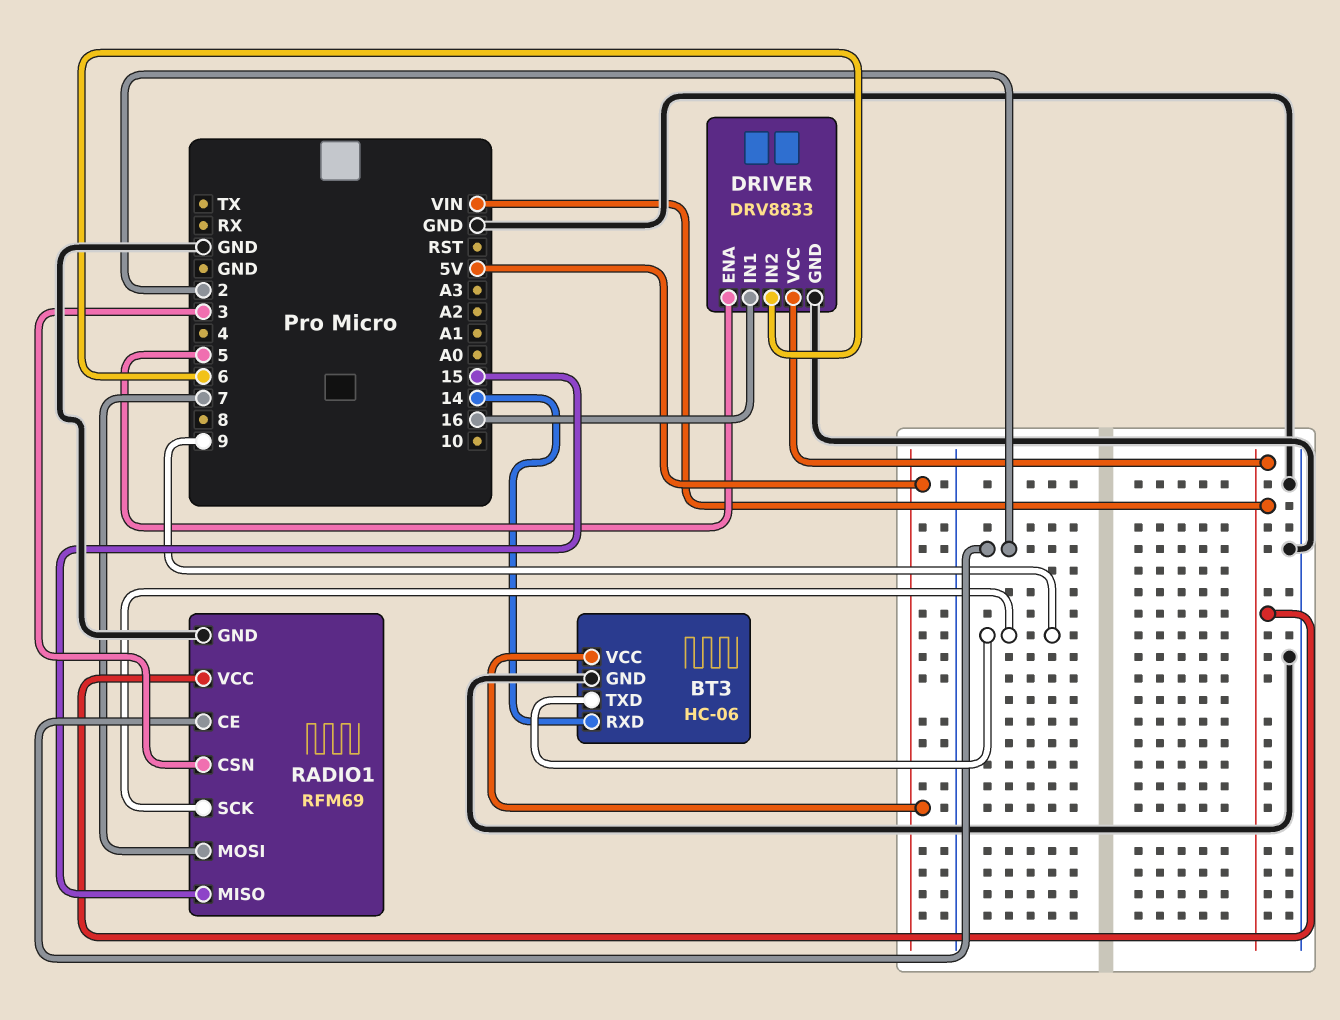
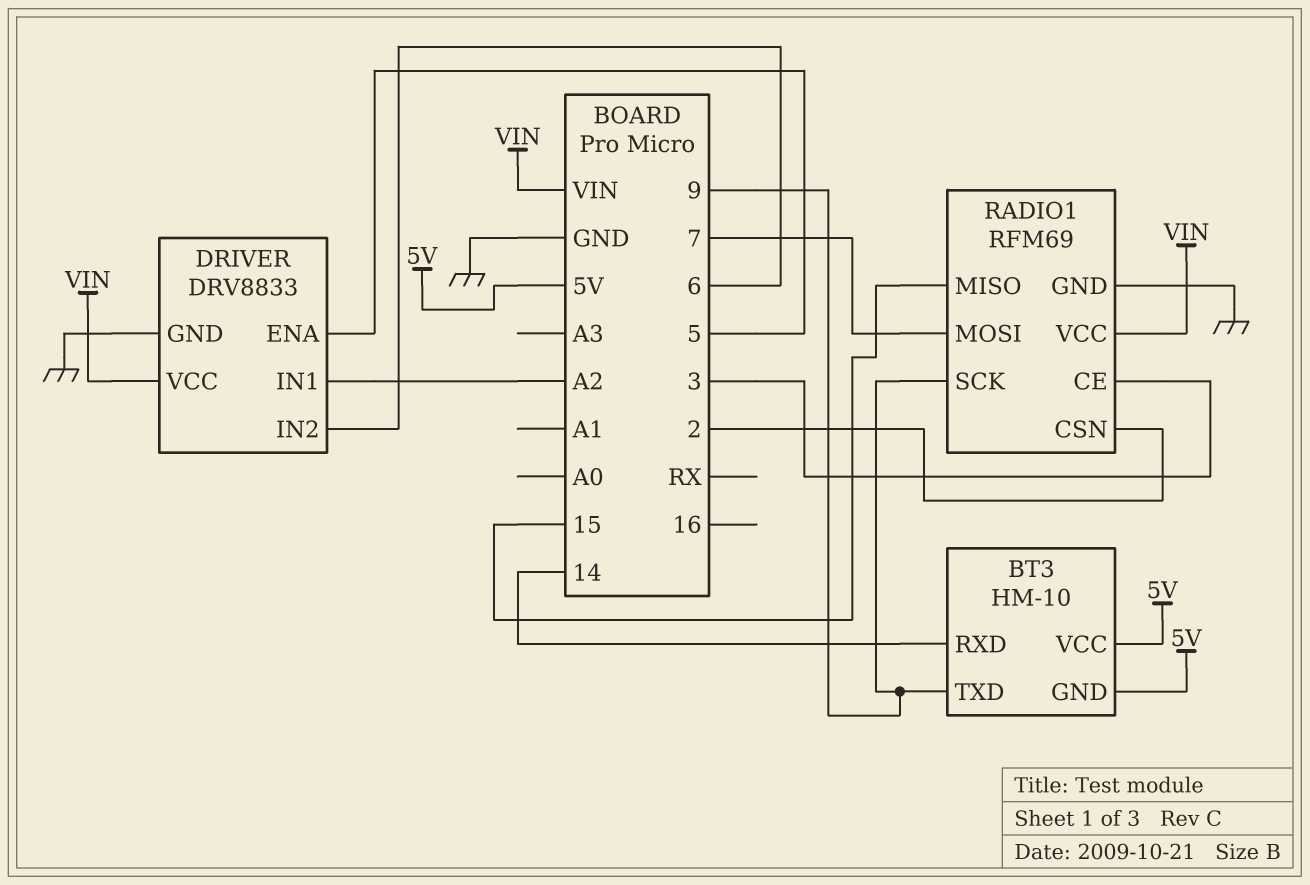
BT3: HC-06 -> HM-10
BT3 pin GND: GND -> 5V
DRIVER pin IN1: 16 -> A2
RADIO1 pin CE: 2 -> 3
RADIO1 pin CSN: 3 -> 2

